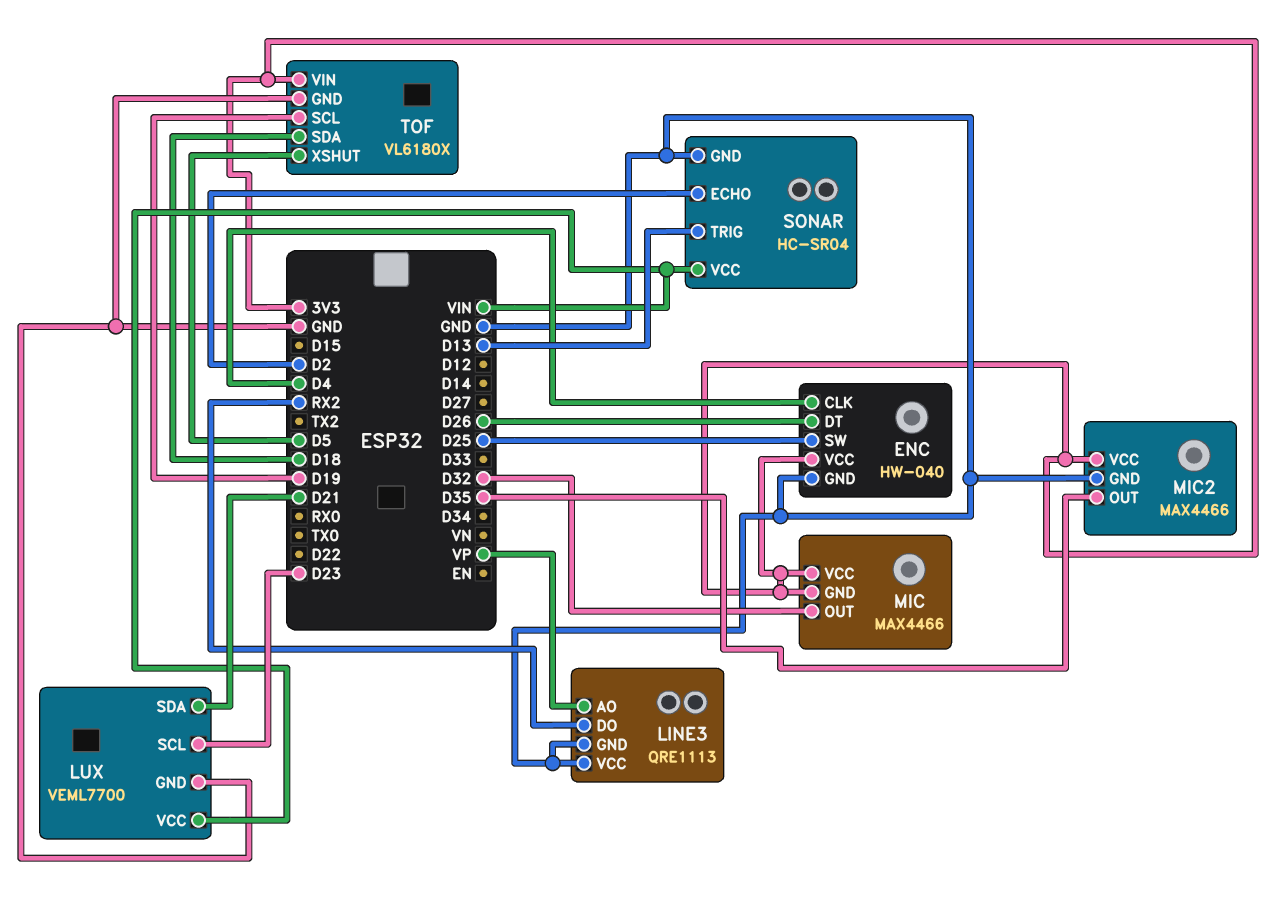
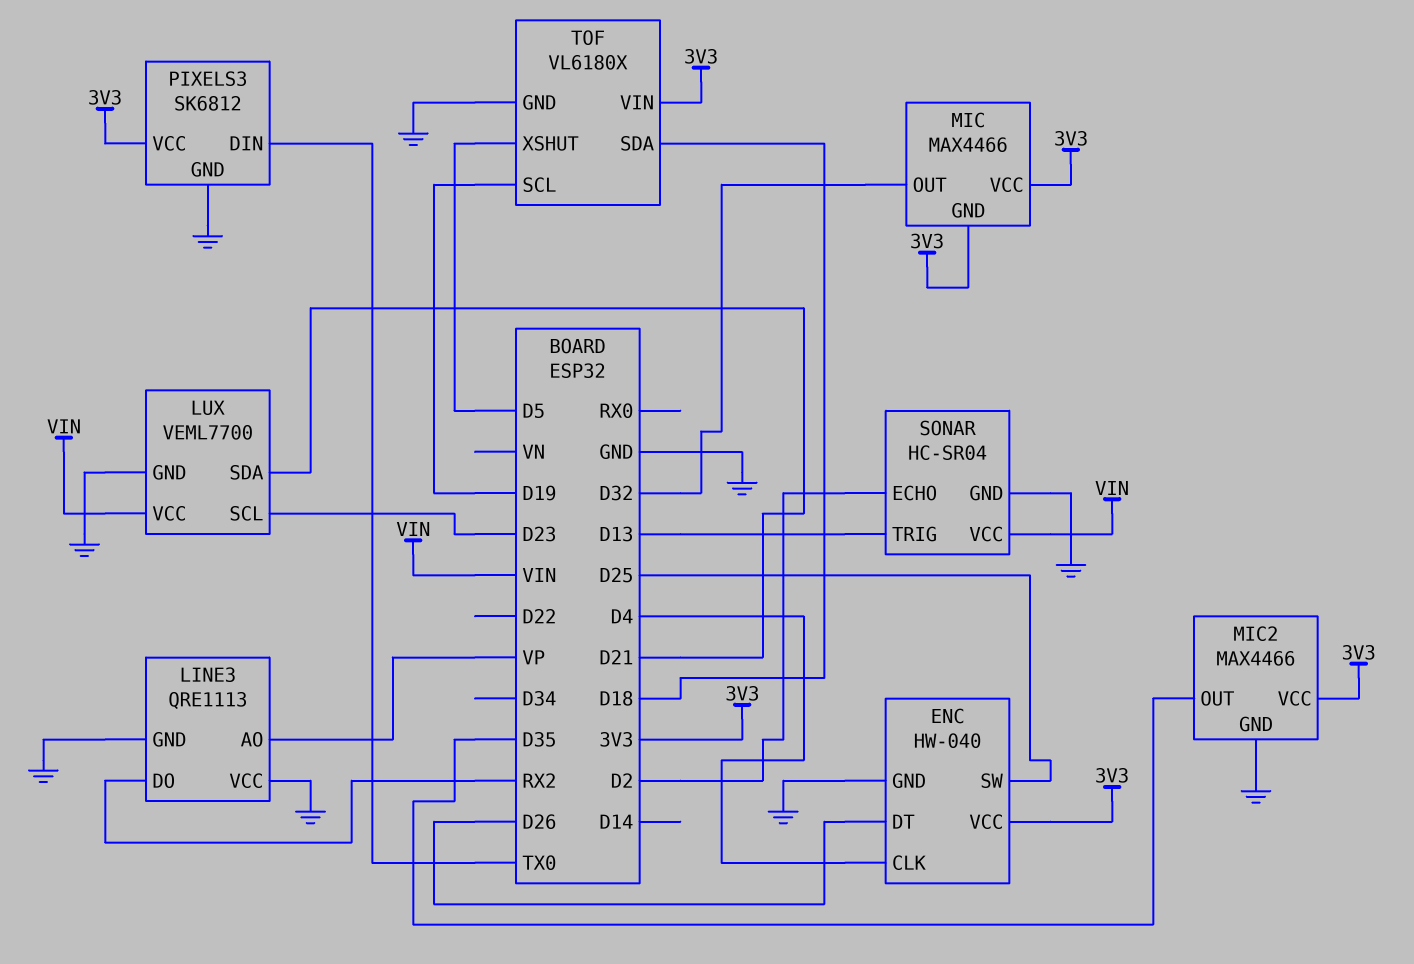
PIXELS3: none -> SK6812
PIXELS3 pin DIN: none -> TX0
PIXELS3 pin GND: none -> GND
PIXELS3 pin VCC: none -> 3V3

